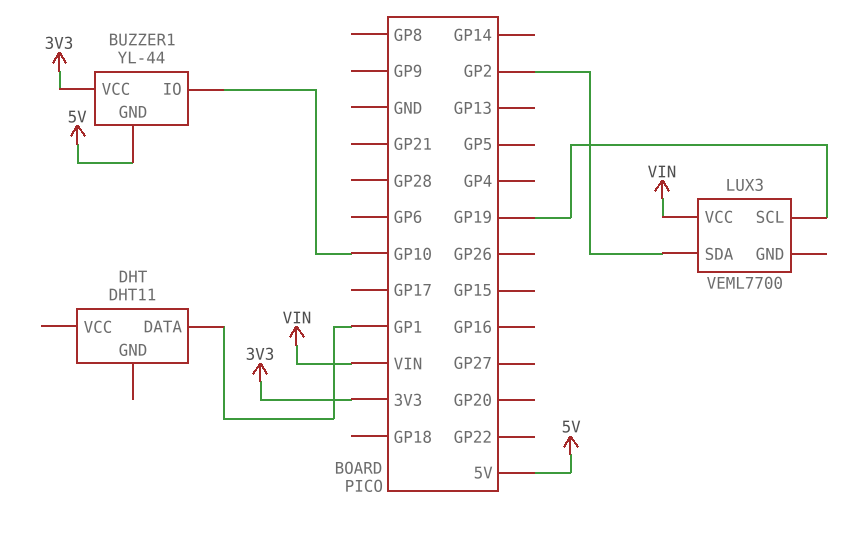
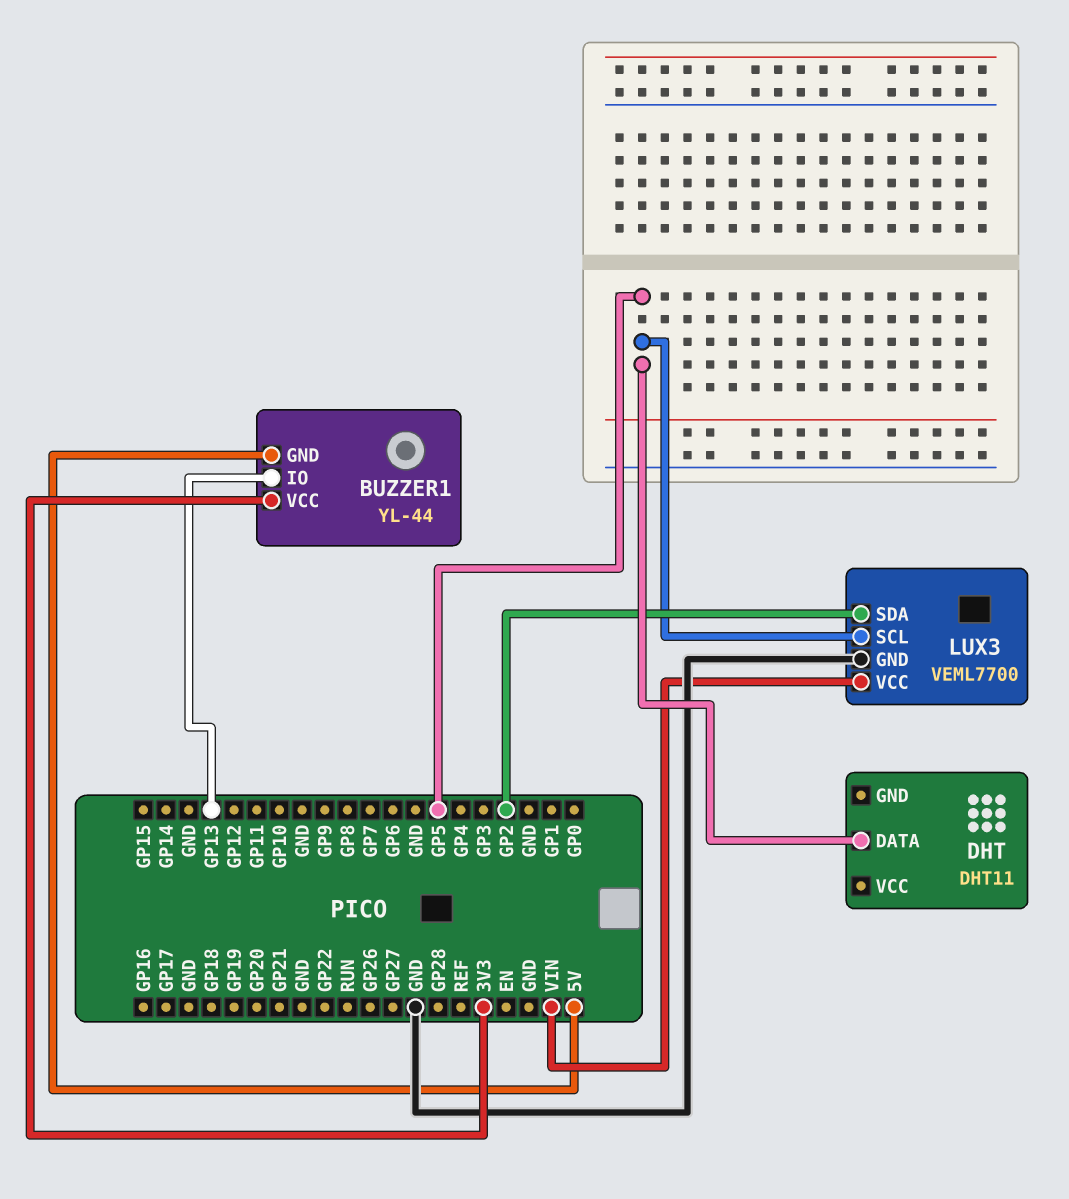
BUZZER1 pin IO: GP10 -> GP13
DHT pin DATA: GP1 -> GP5
LUX3 pin GND: none -> GND
LUX3 pin SCL: GP19 -> GP5

